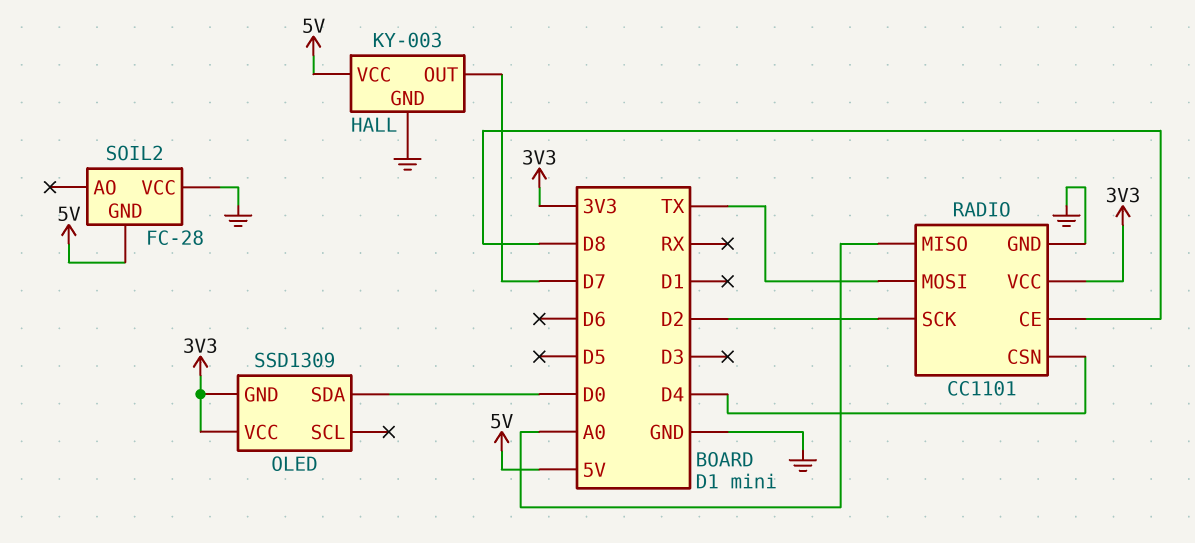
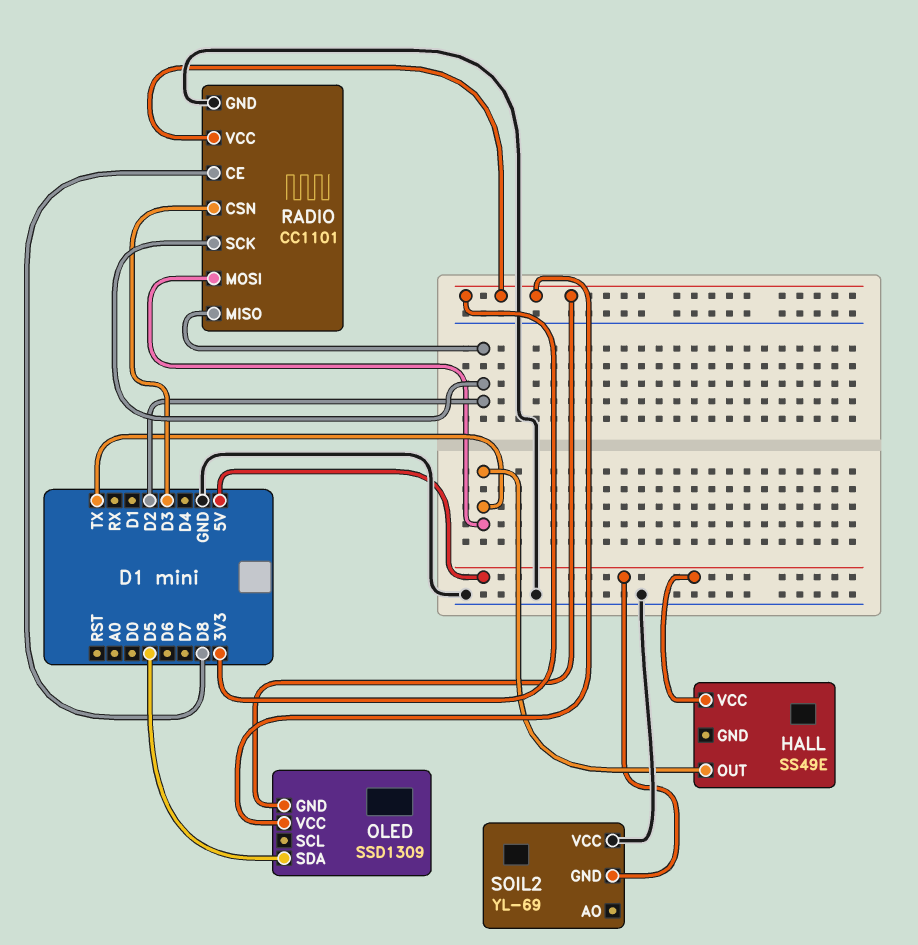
HALL: KY-003 -> SS49E
HALL pin GND: GND -> none
HALL pin OUT: D7 -> TX
OLED pin SDA: D0 -> D5
RADIO pin CSN: D4 -> D3
RADIO pin MISO: A0 -> D2
SOIL2: FC-28 -> YL-69

